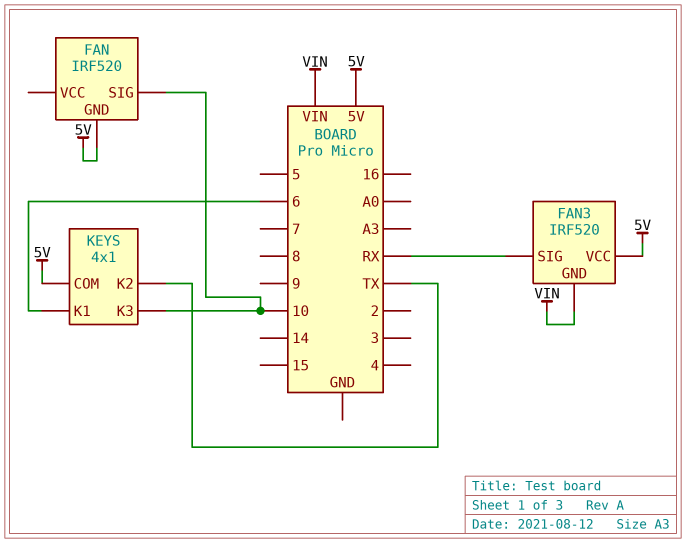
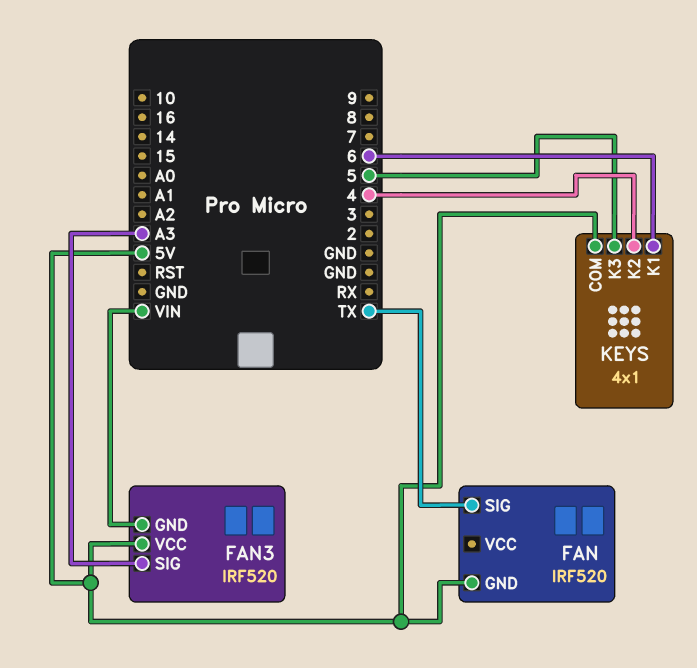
FAN pin SIG: 10 -> TX
FAN3 pin SIG: RX -> A3
KEYS pin K2: TX -> 4
KEYS pin K3: 10 -> 5

